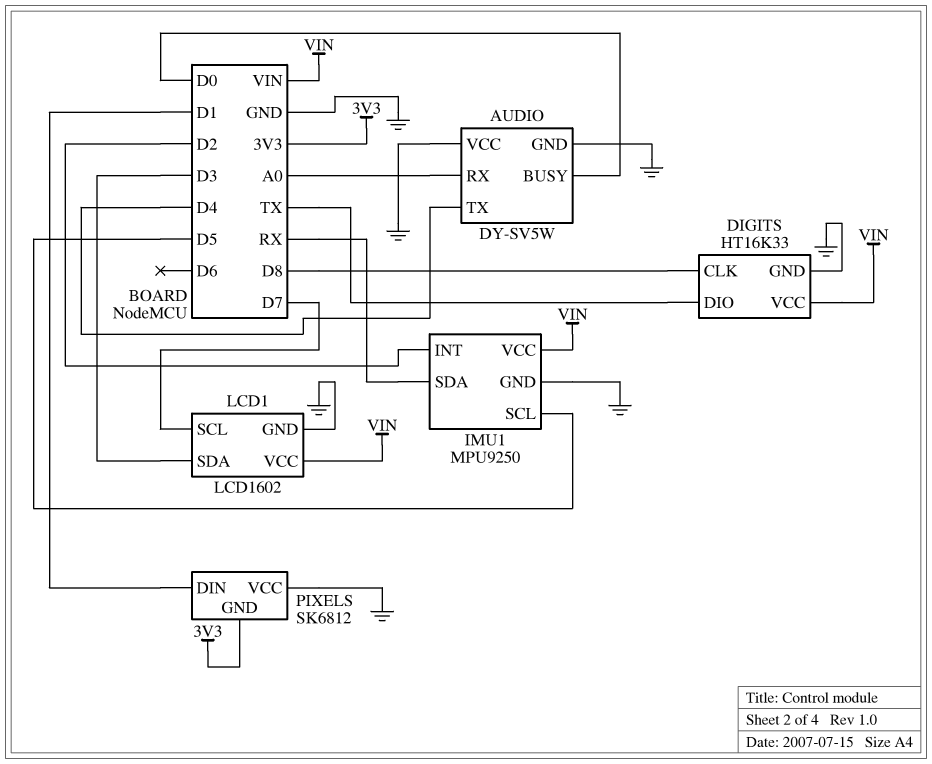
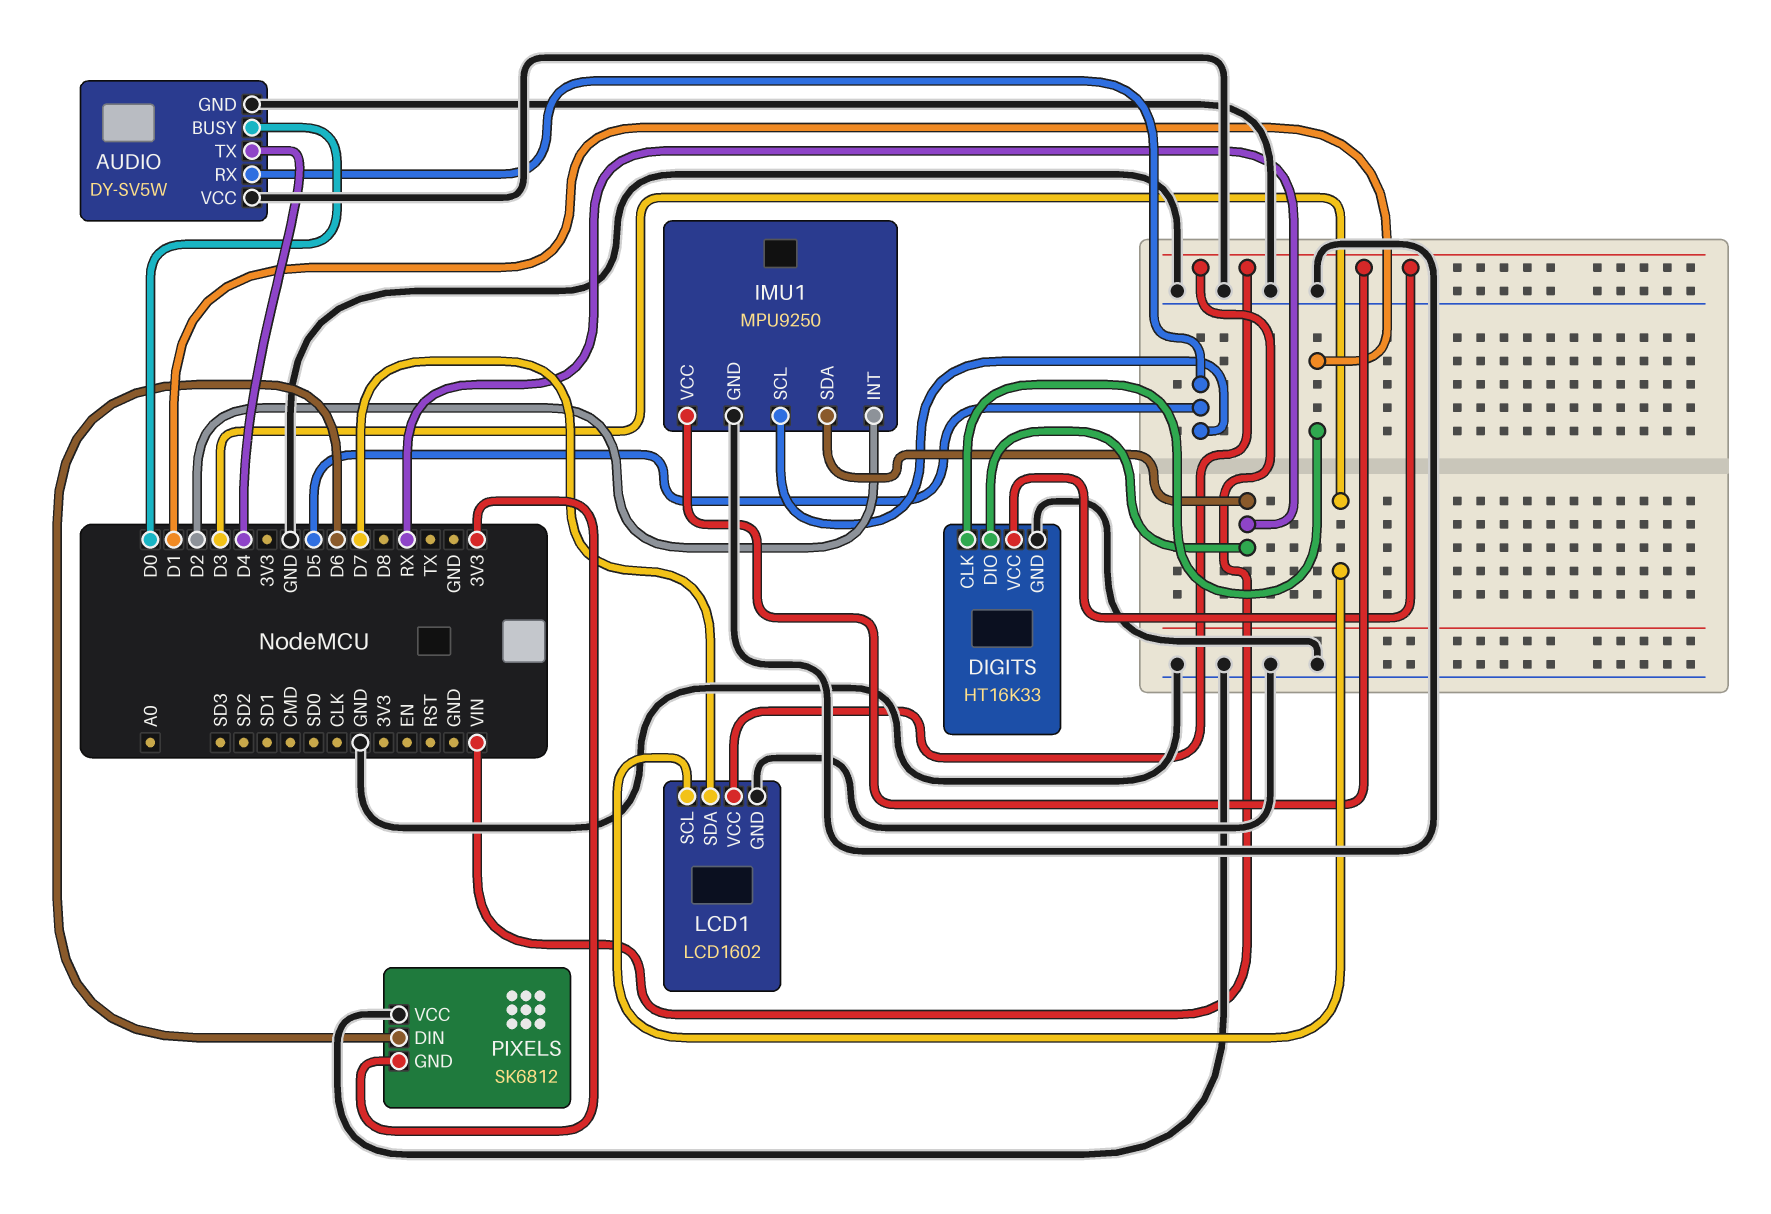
AUDIO pin RX: A0 -> D5
DIGITS pin CLK: D8 -> D1
DIGITS pin DIO: TX -> RX
LCD1 pin SCL: D7 -> D3
LCD1 pin SDA: D3 -> D7
PIXELS pin DIN: D1 -> D6

